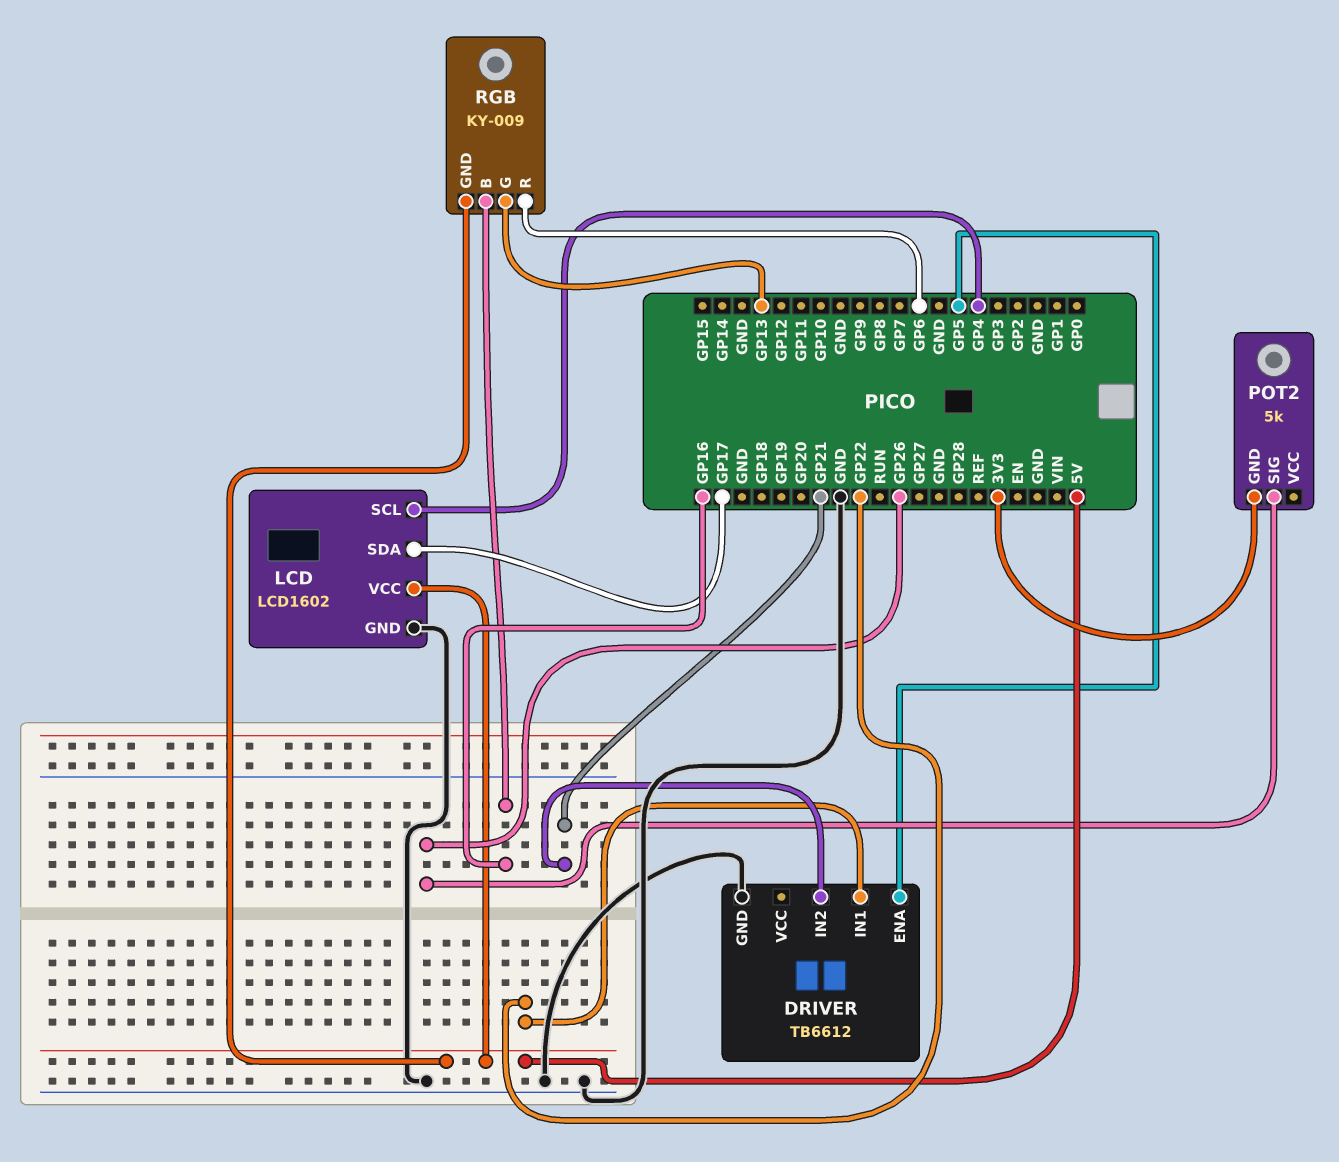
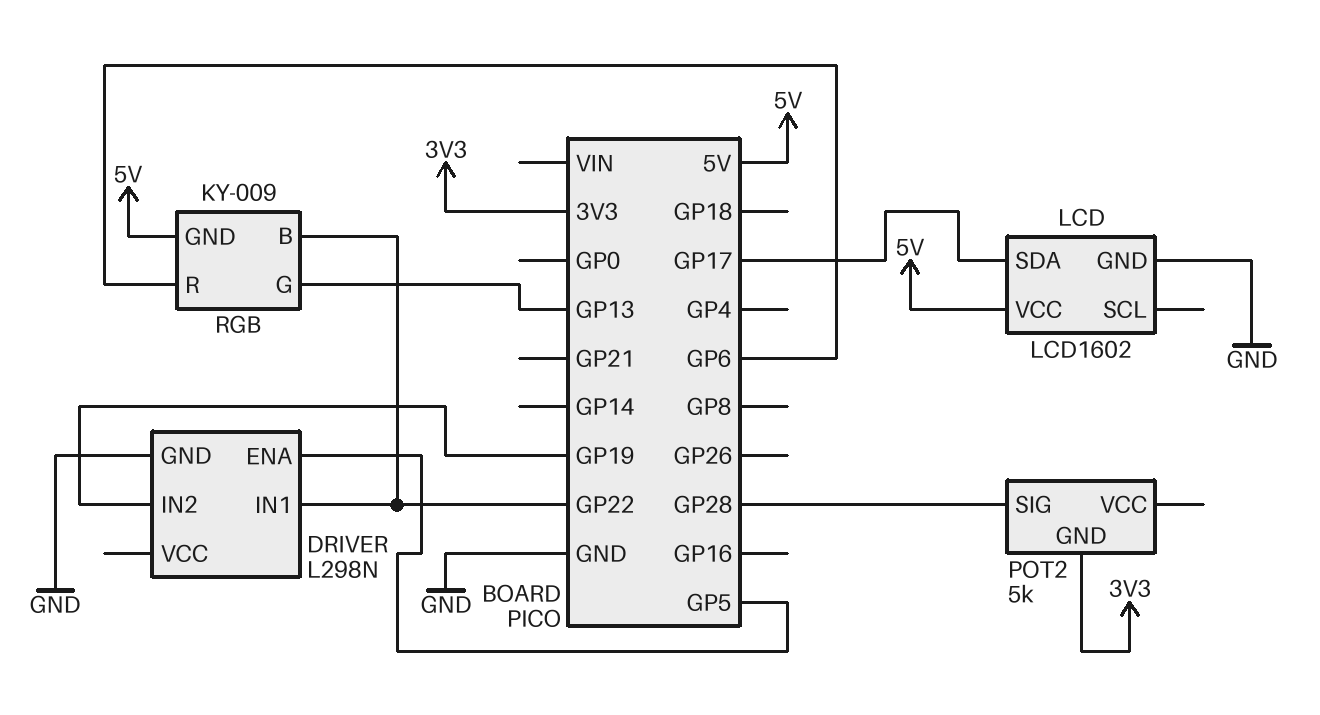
DRIVER: TB6612 -> L298N
DRIVER pin IN2: GP21 -> GP19
LCD pin SCL: GP4 -> none
POT2 pin SIG: GP26 -> GP28
RGB pin B: GP16 -> GP22

